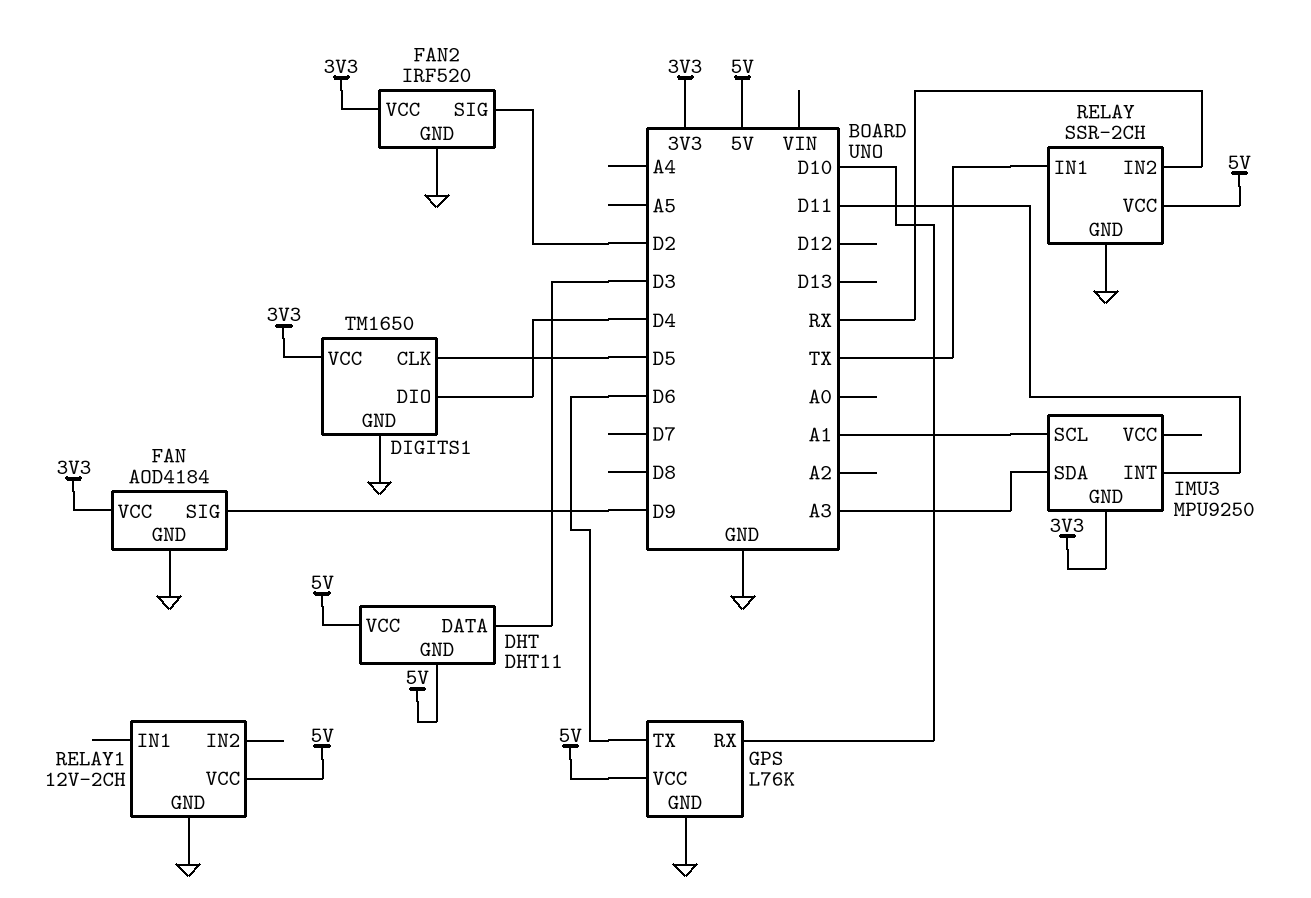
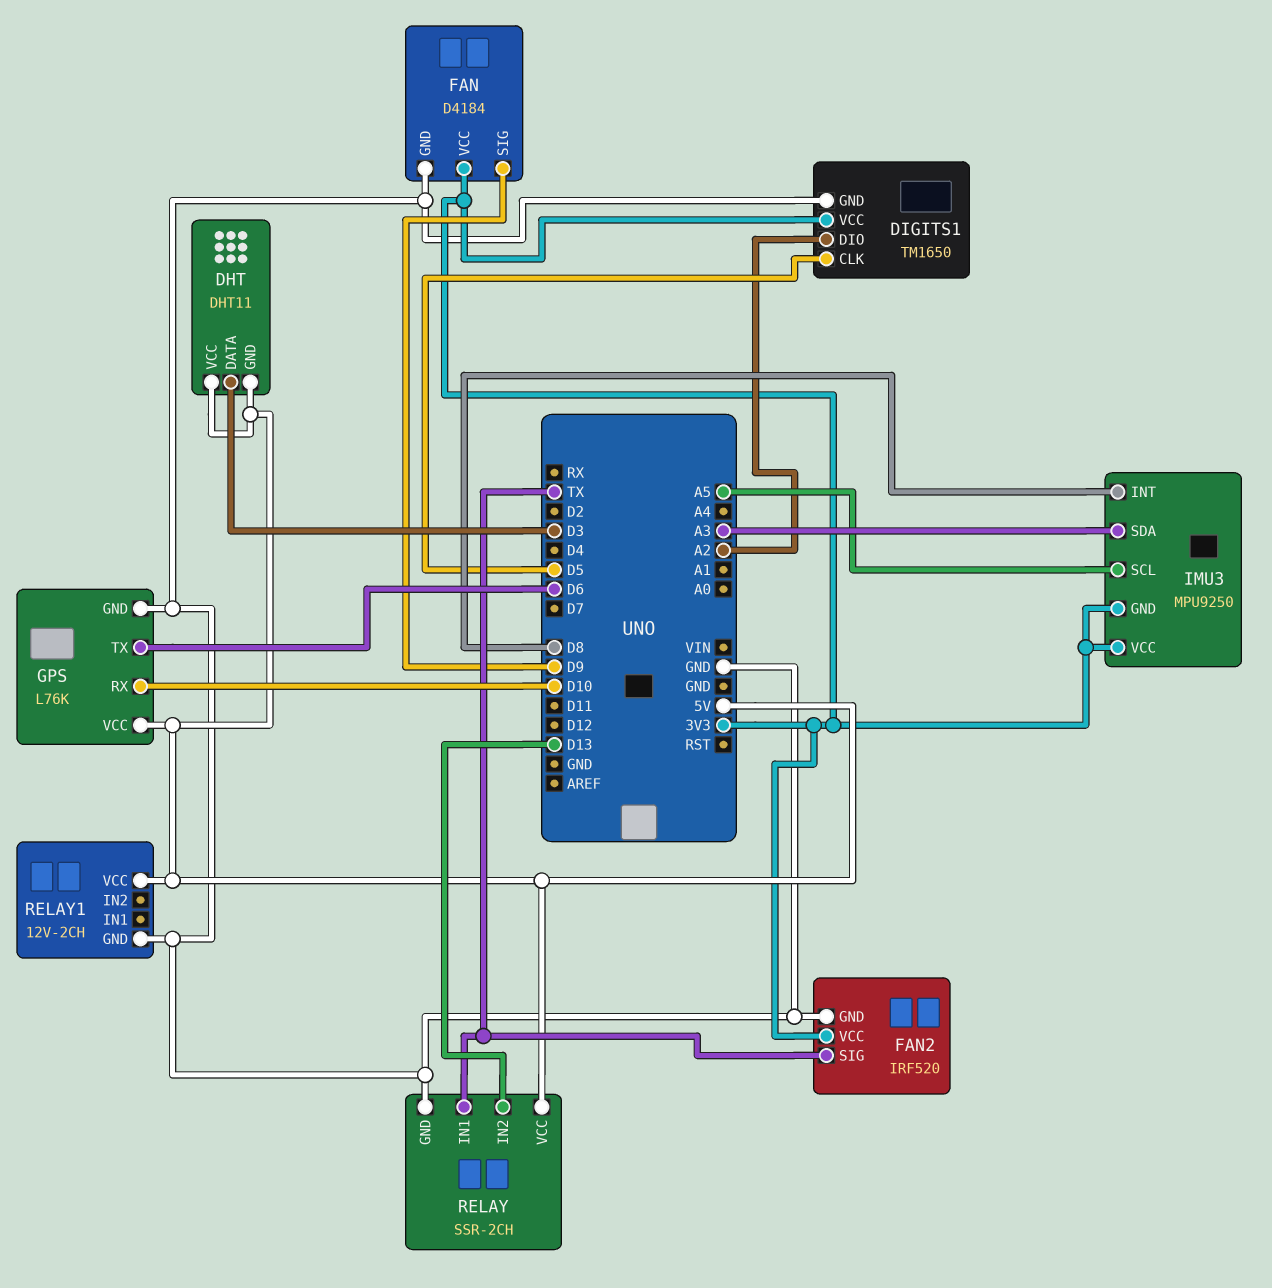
DIGITS1 pin DIO: D4 -> A2
FAN: AOD4184 -> D4184
FAN2 pin SIG: D2 -> TX
IMU3 pin INT: D11 -> D8
IMU3 pin SCL: A1 -> A5
IMU3 pin VCC: none -> 3V3
RELAY pin IN2: RX -> D13

